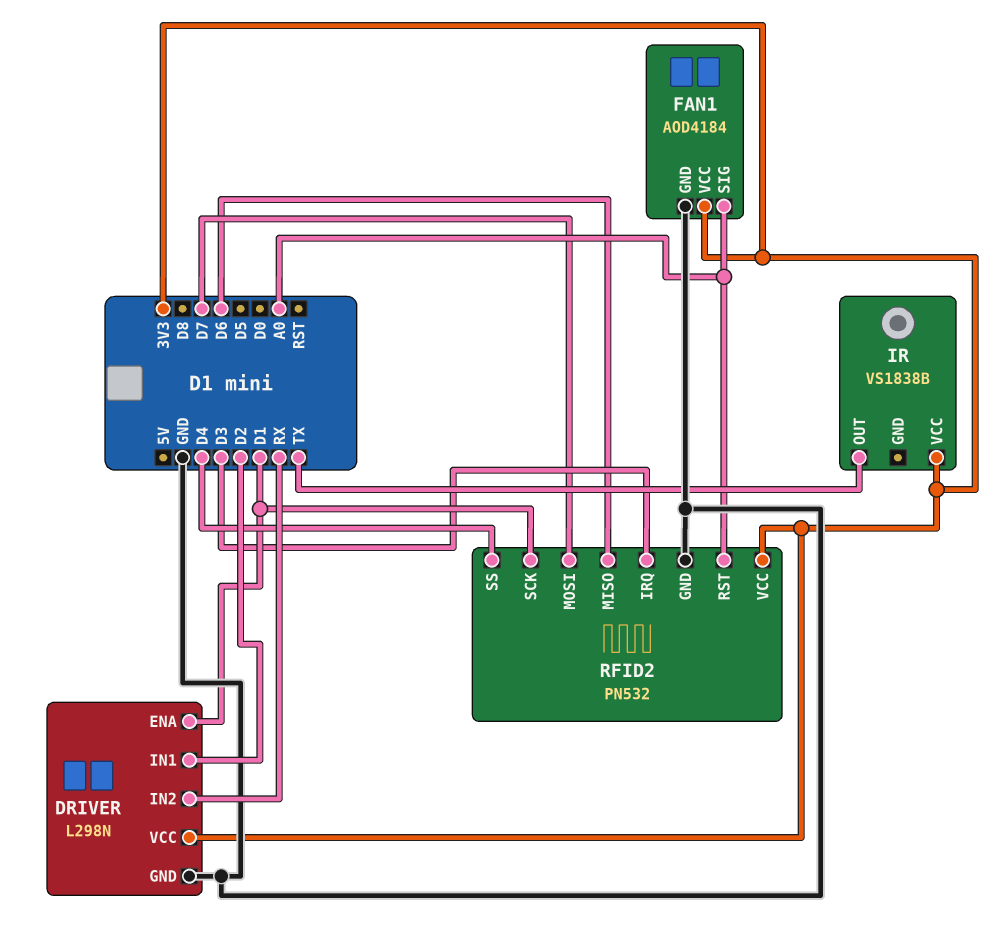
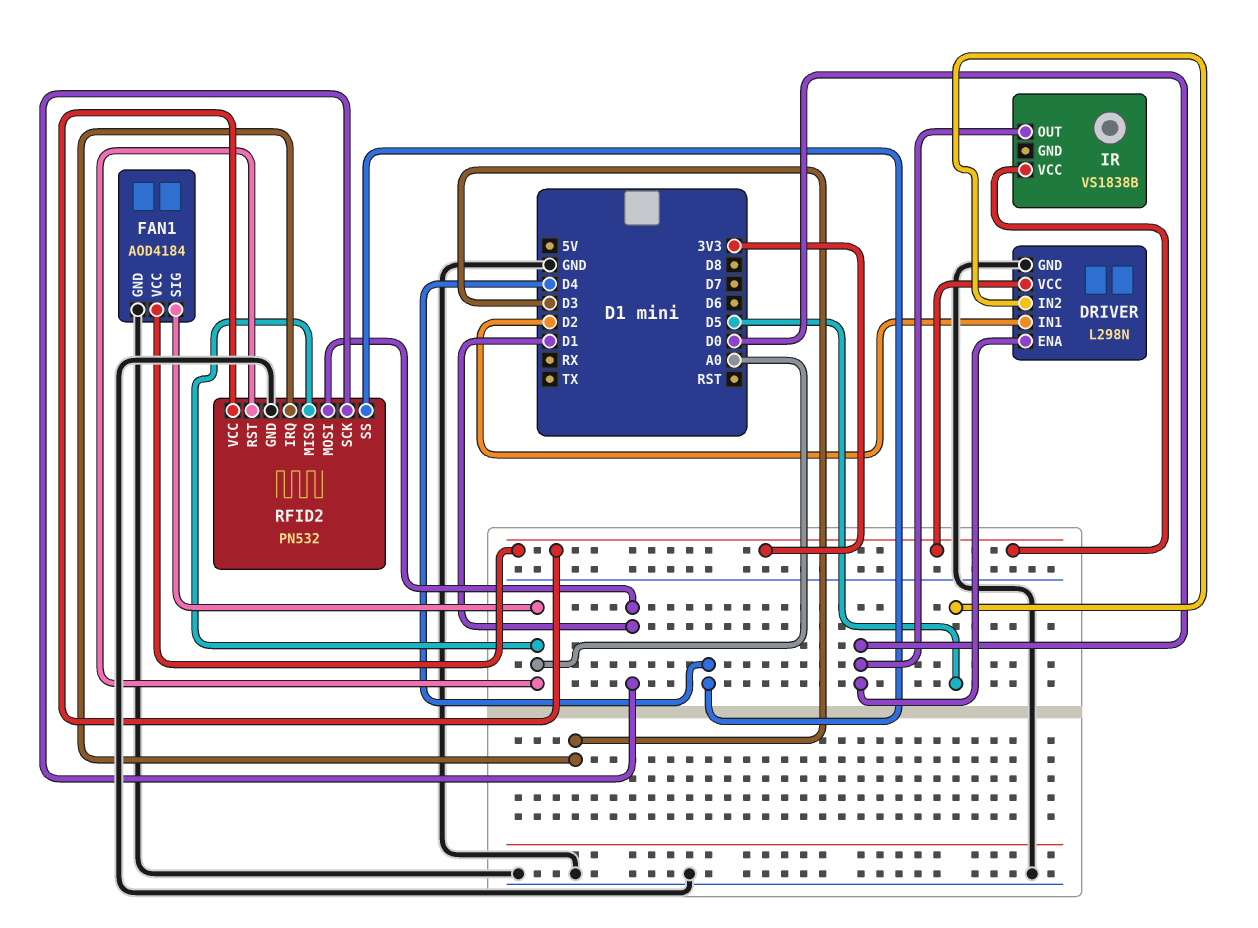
DRIVER pin ENA: D1 -> D0
DRIVER pin IN2: RX -> D5
IR pin OUT: TX -> D0
RFID2 pin MISO: D6 -> A0
RFID2 pin MOSI: D7 -> D1

